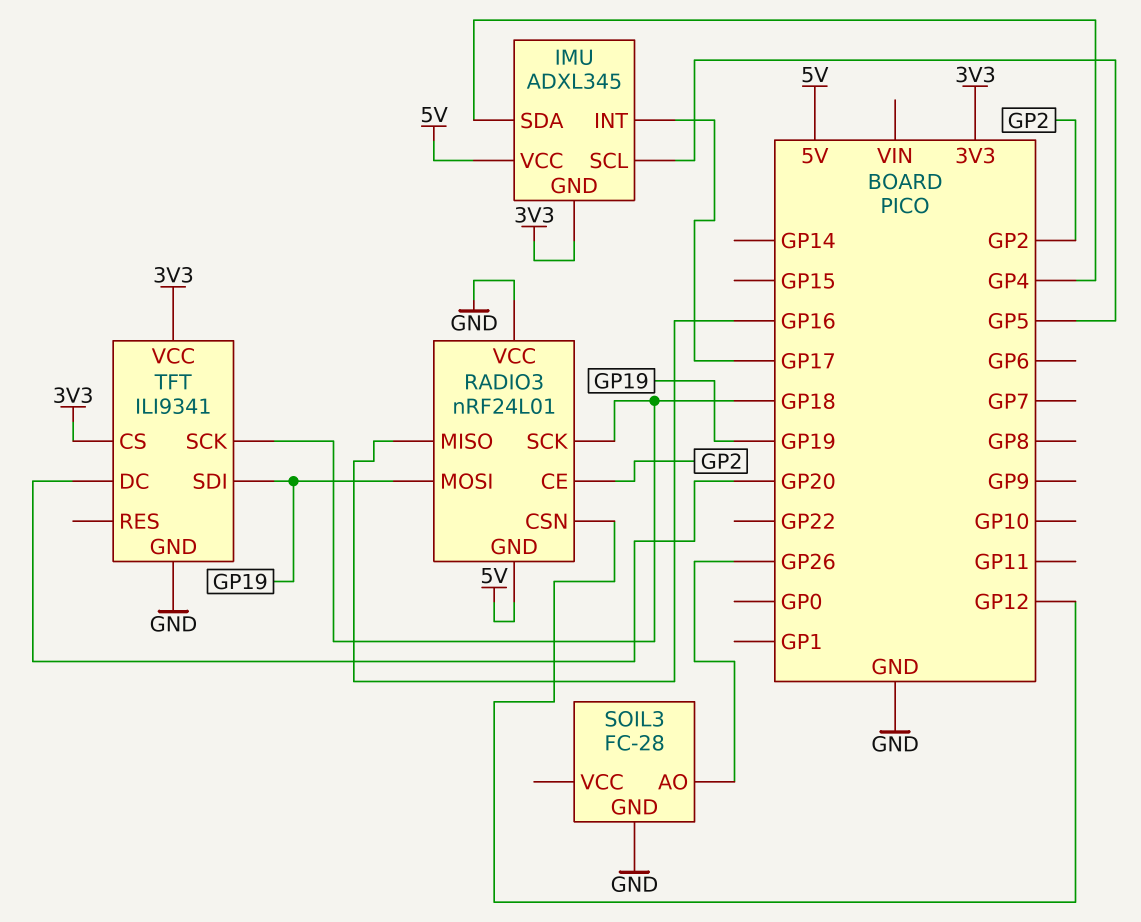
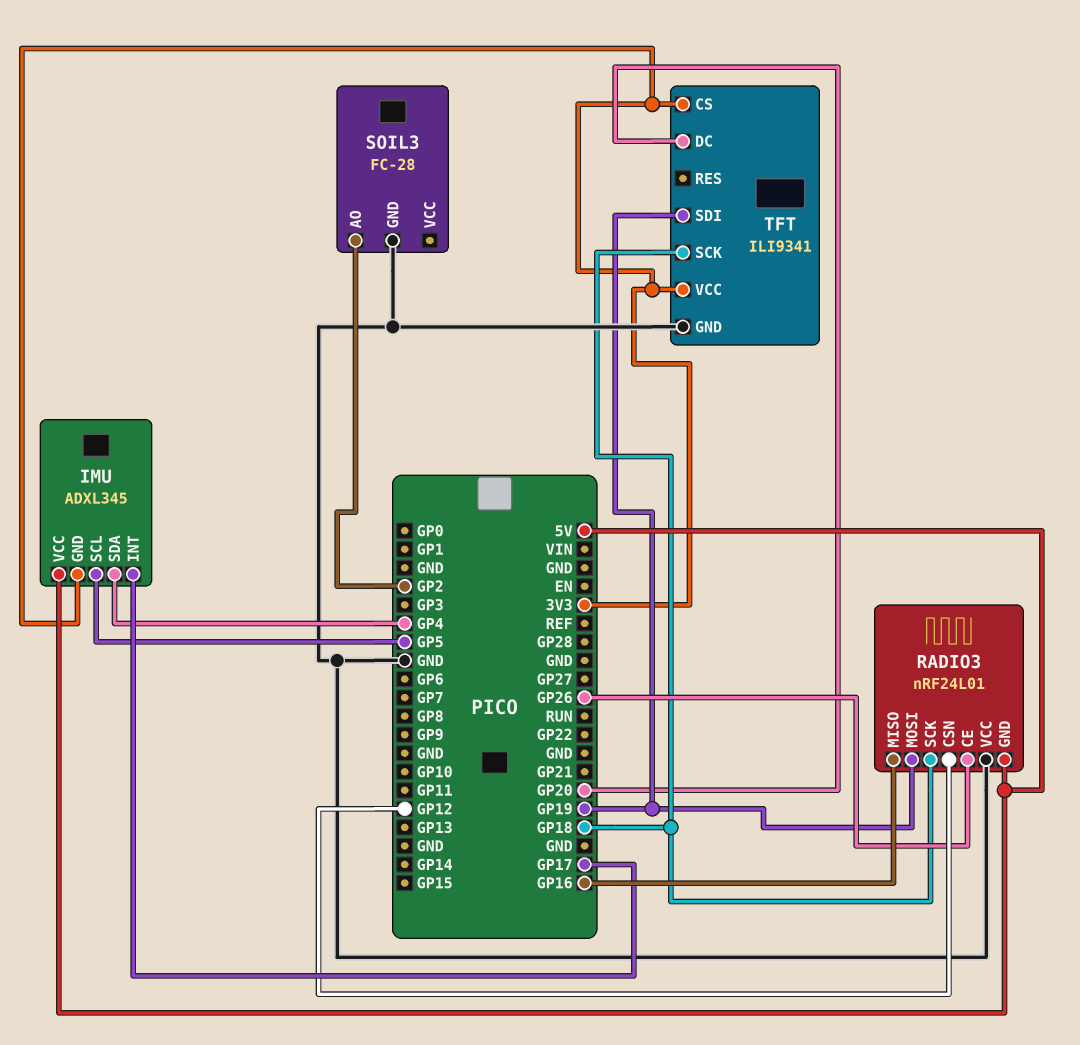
RADIO3 pin CE: GP2 -> GP26
SOIL3 pin AO: GP26 -> GP2

